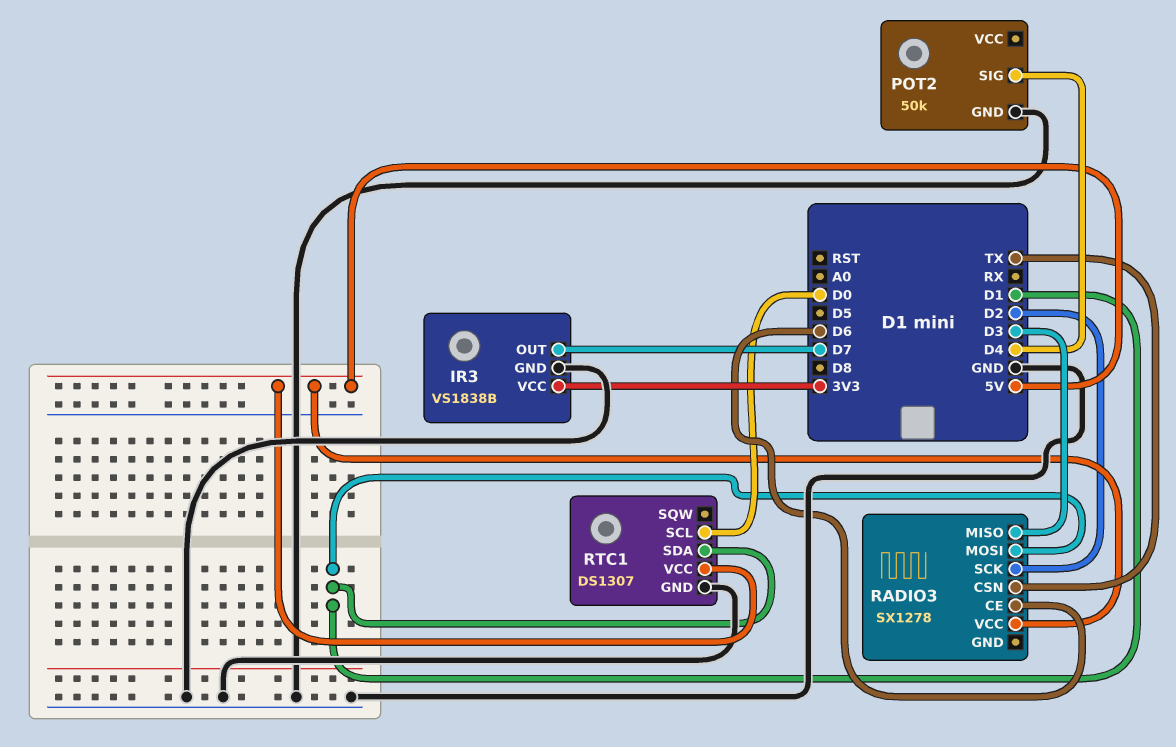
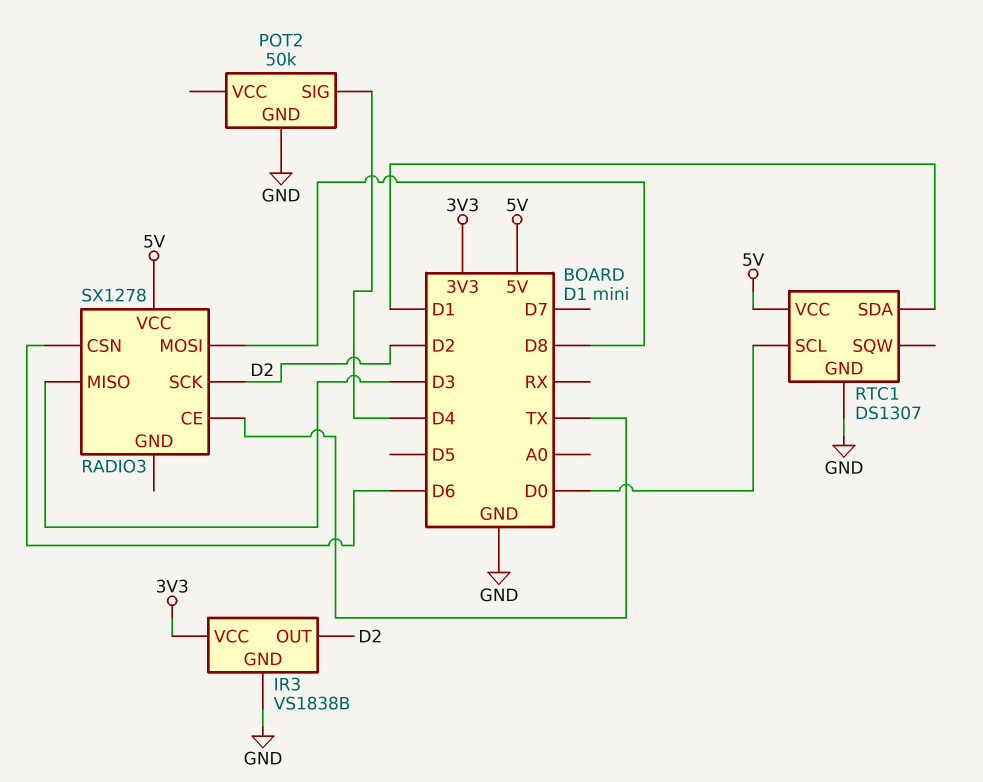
IR3 pin OUT: D7 -> D2
RADIO3 pin CE: D6 -> TX
RADIO3 pin CSN: TX -> D6
RADIO3 pin MOSI: D1 -> D8

